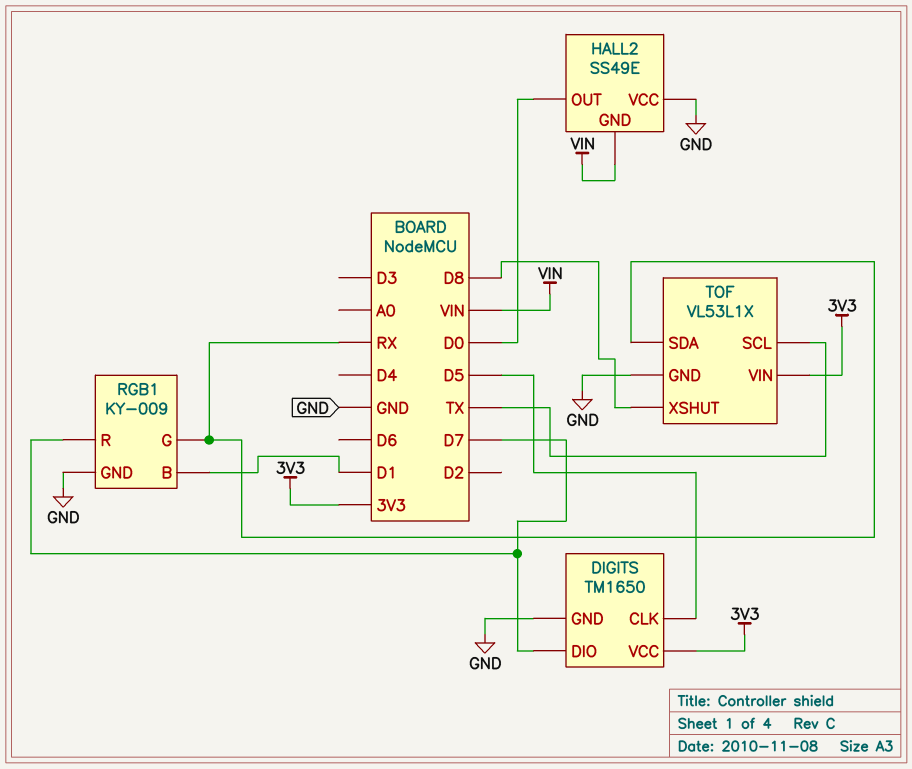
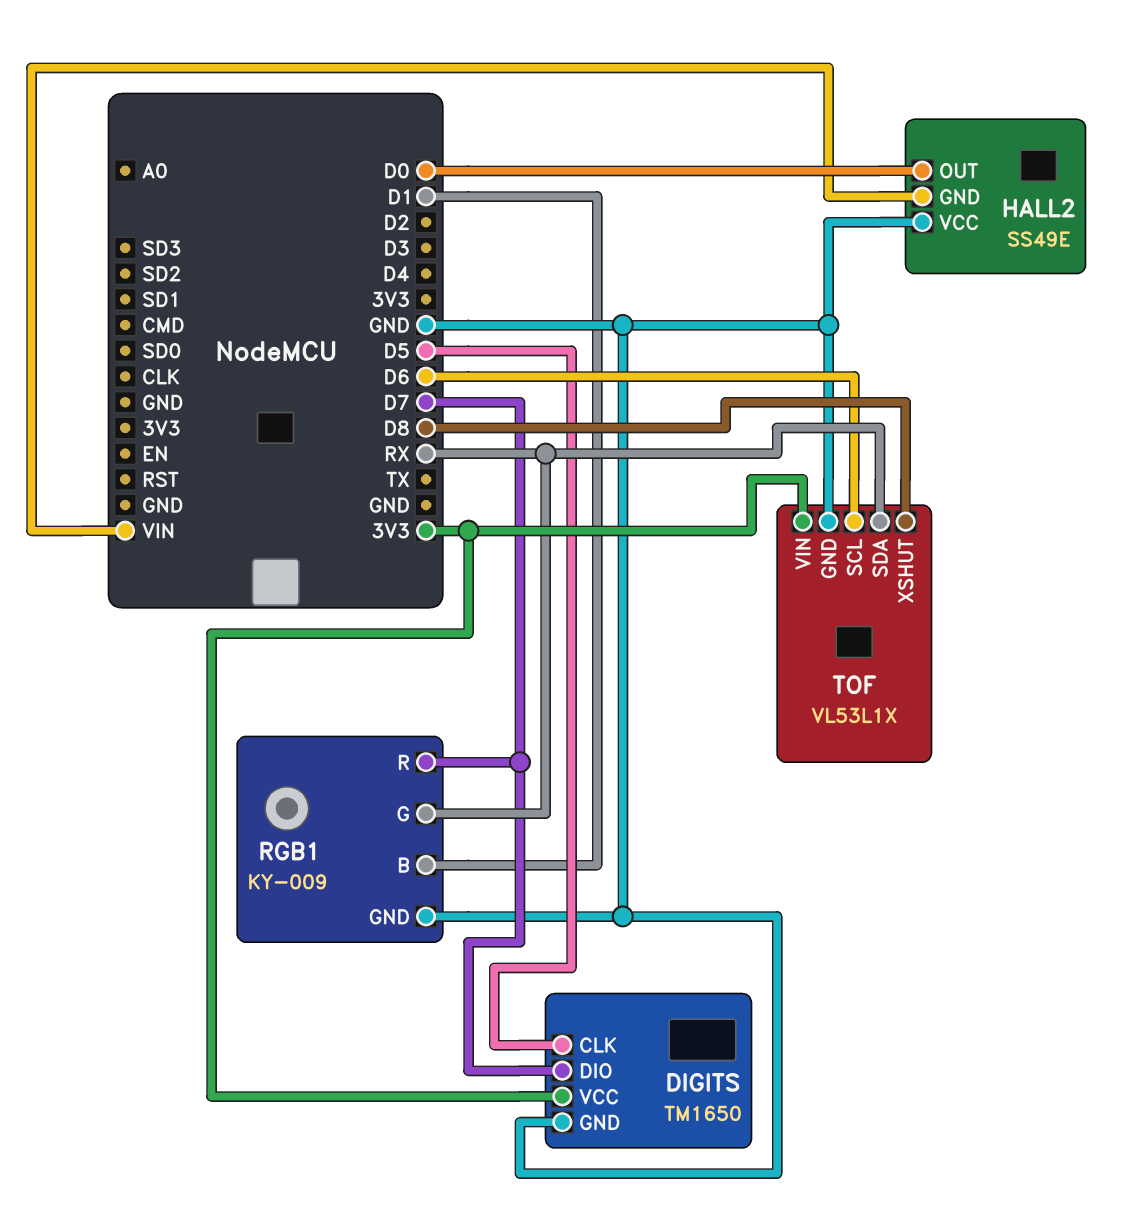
TOF pin SCL: TX -> D6

